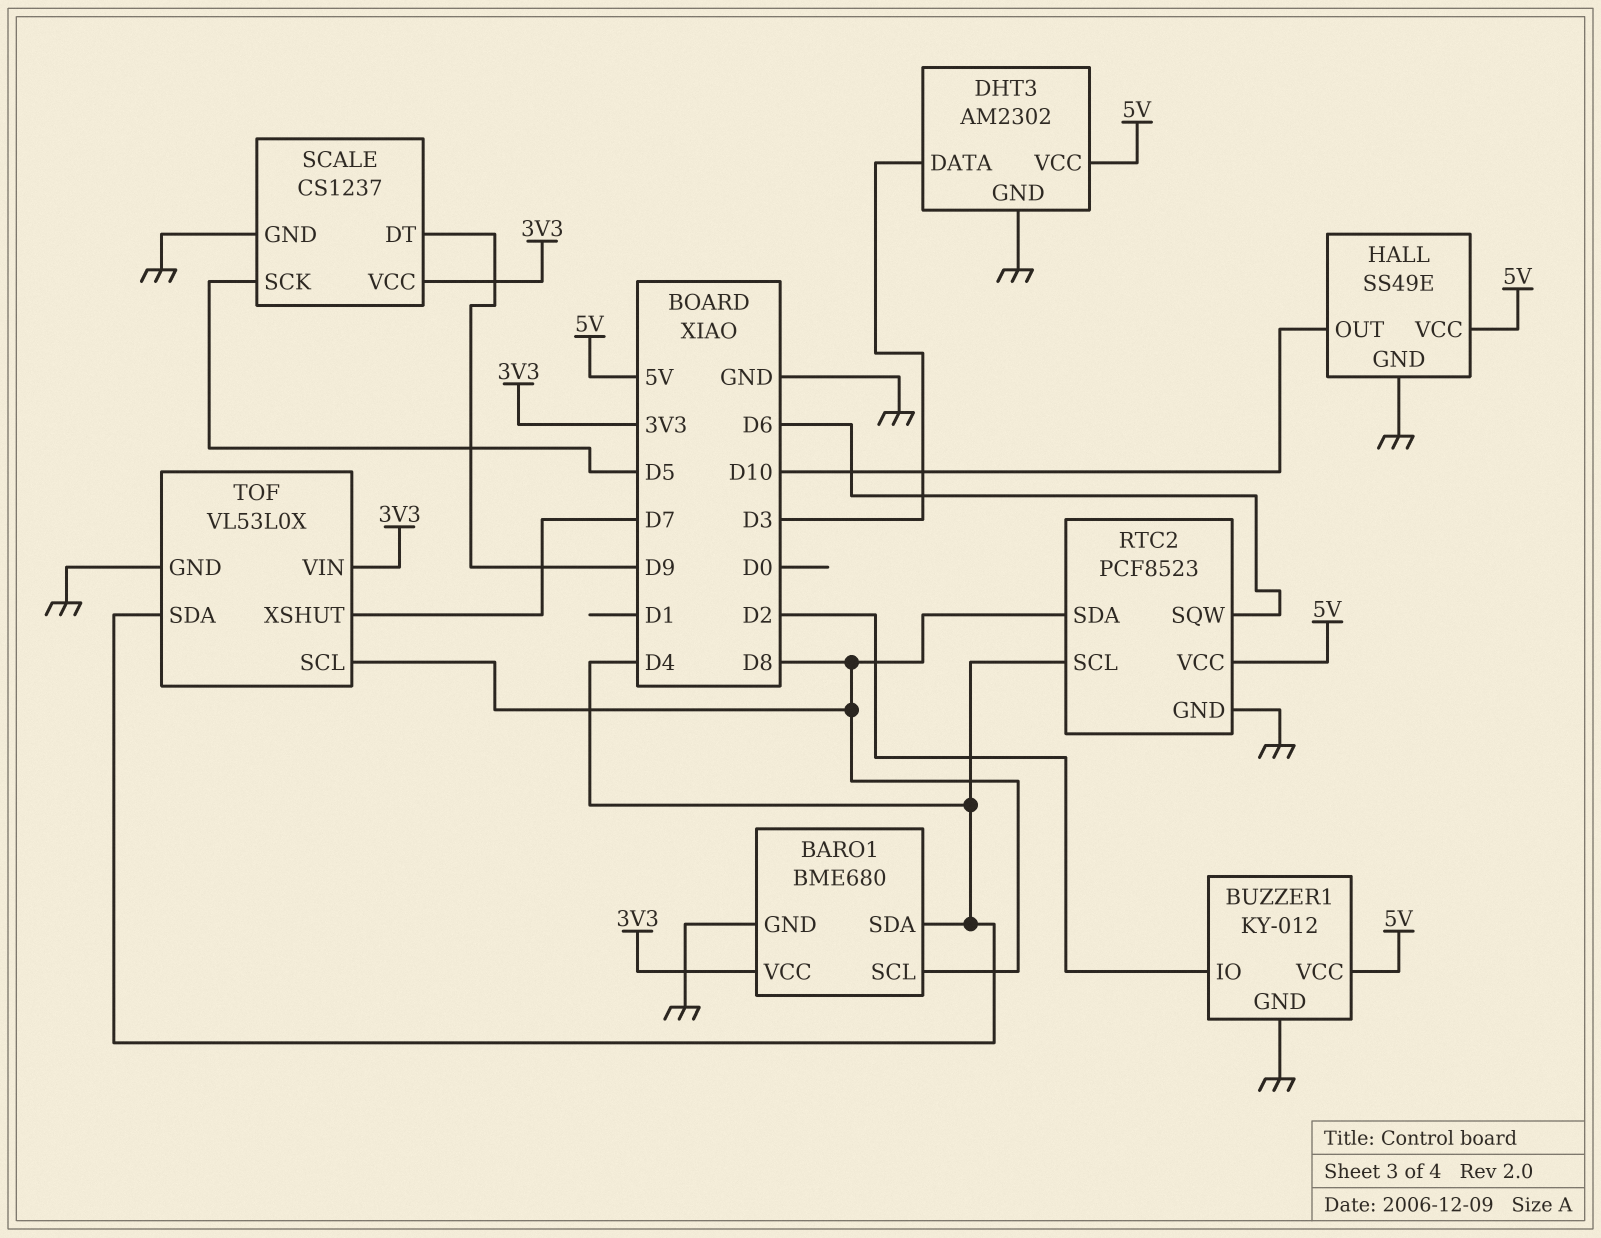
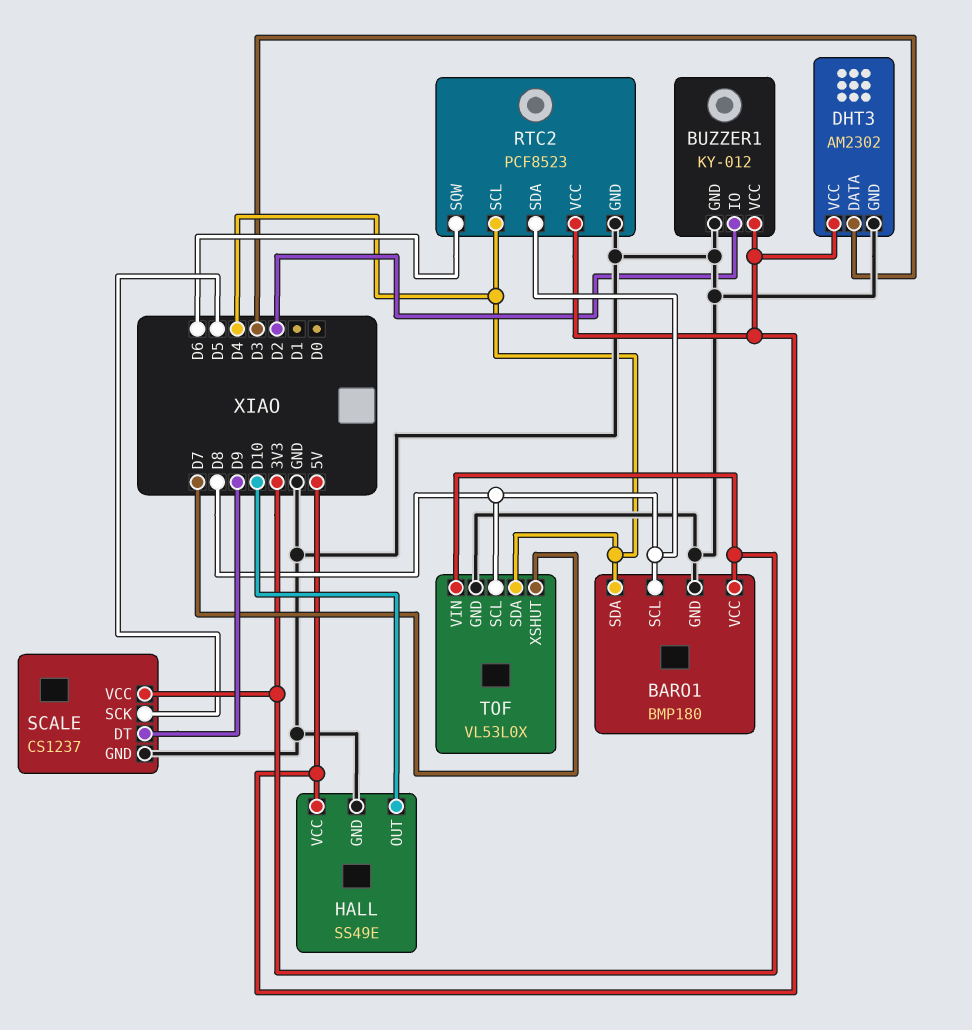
BARO1: BME680 -> BMP180

